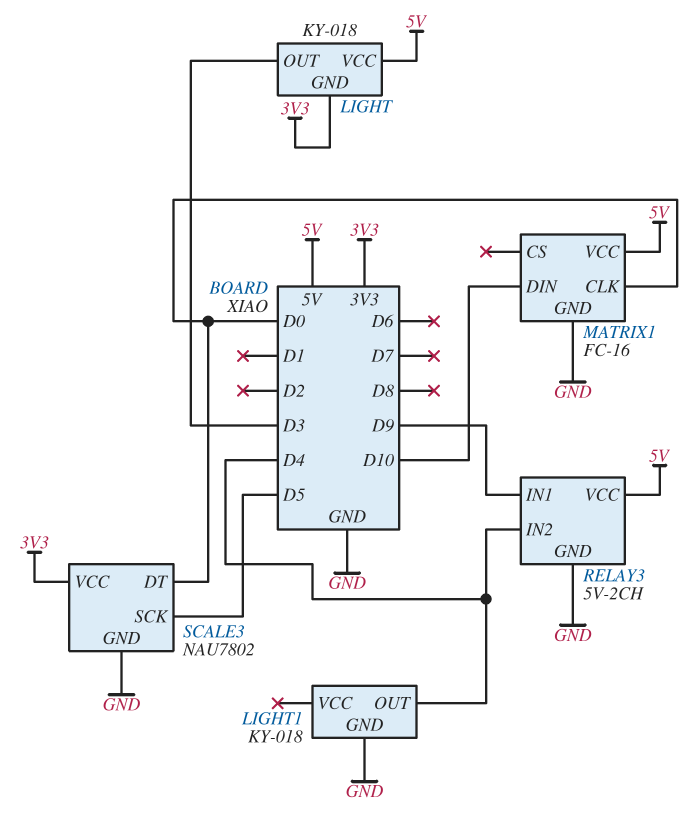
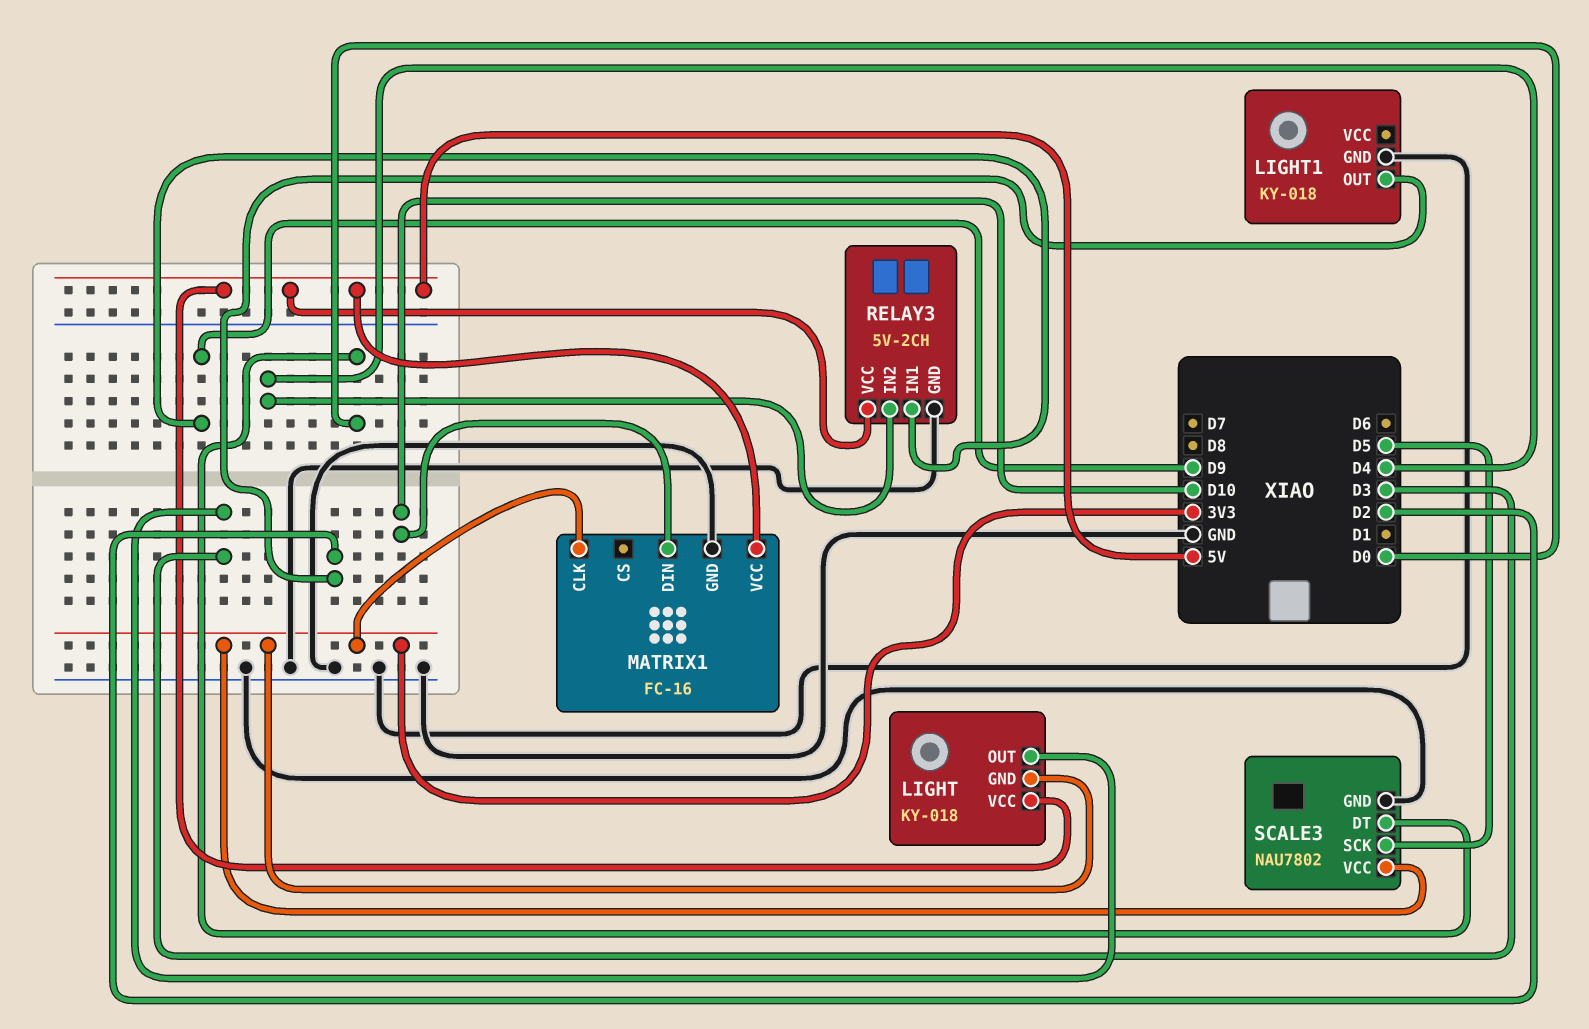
LIGHT1 pin OUT: D4 -> D2
MATRIX1 pin CLK: D0 -> 3V3

